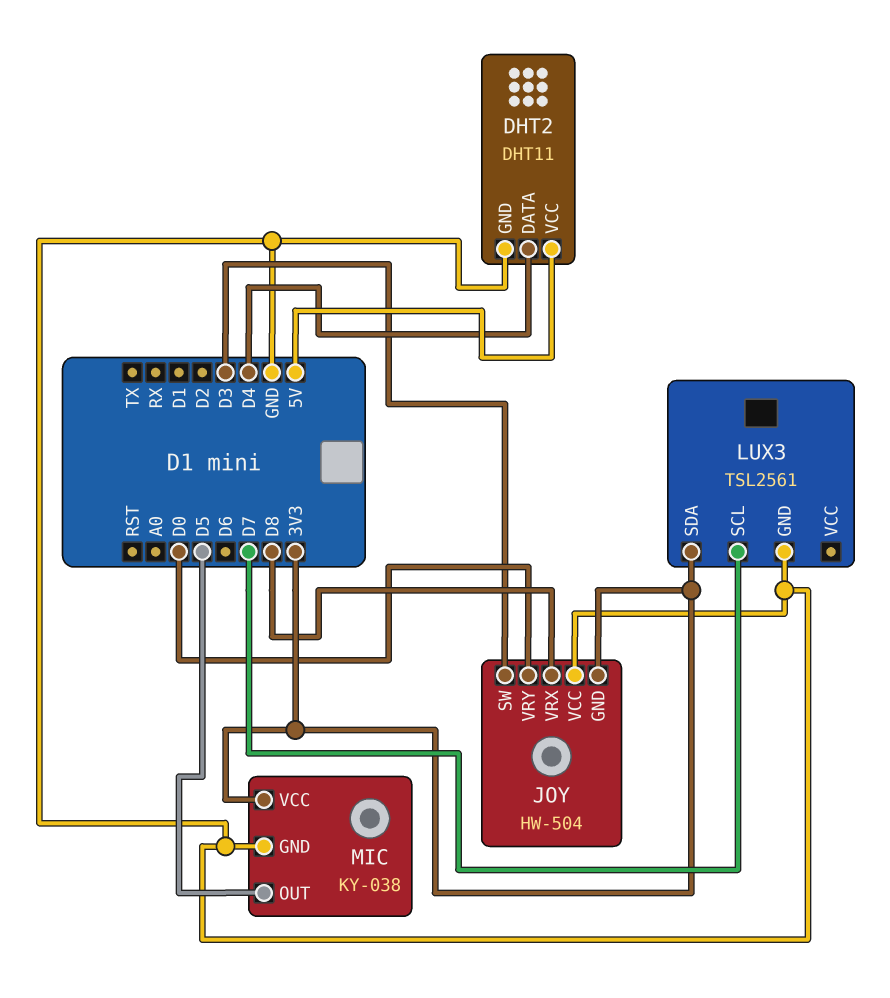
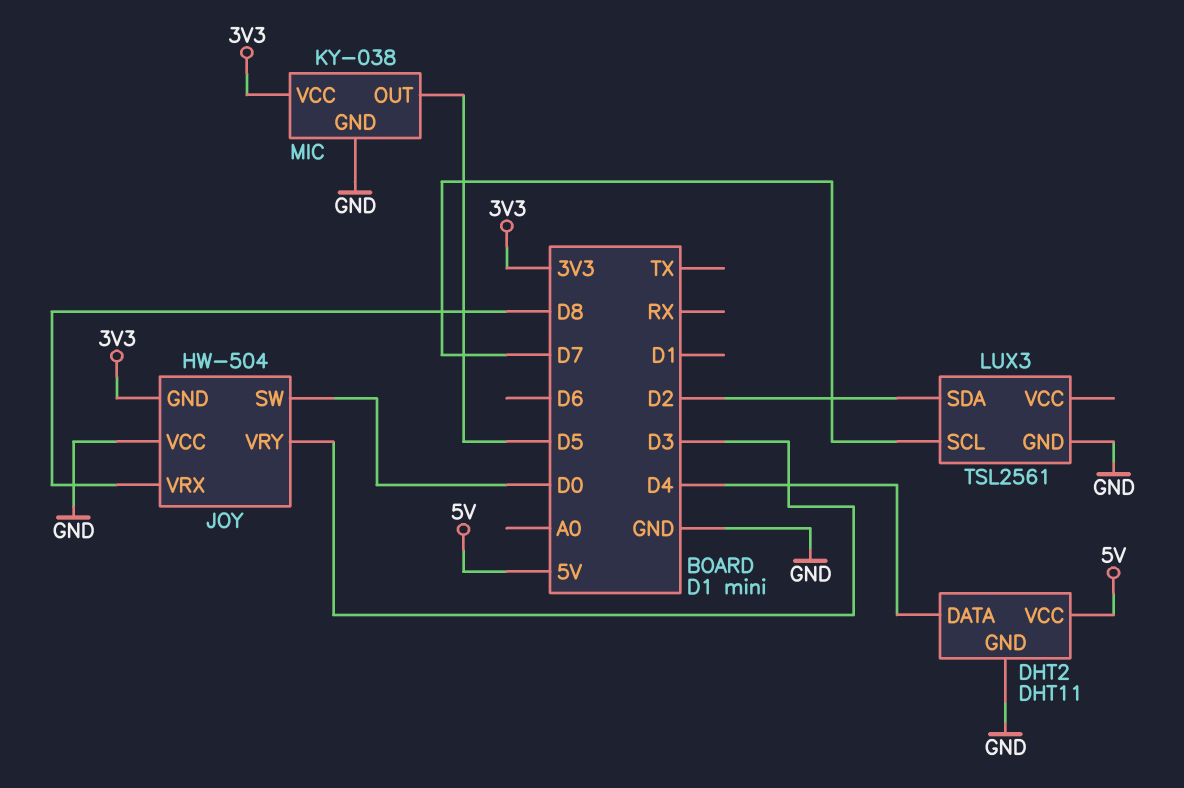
JOY pin SW: D3 -> D0
JOY pin VRY: D0 -> D3
LUX3 pin SDA: 3V3 -> D2

